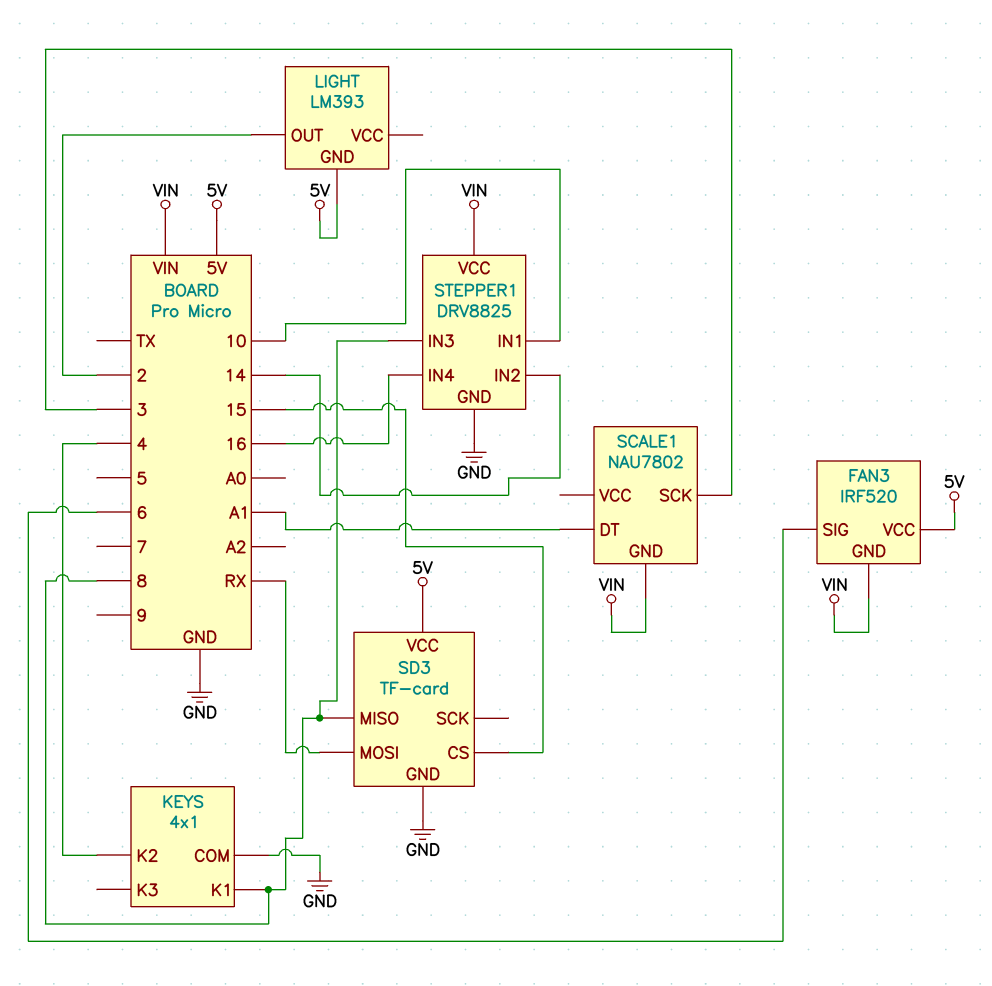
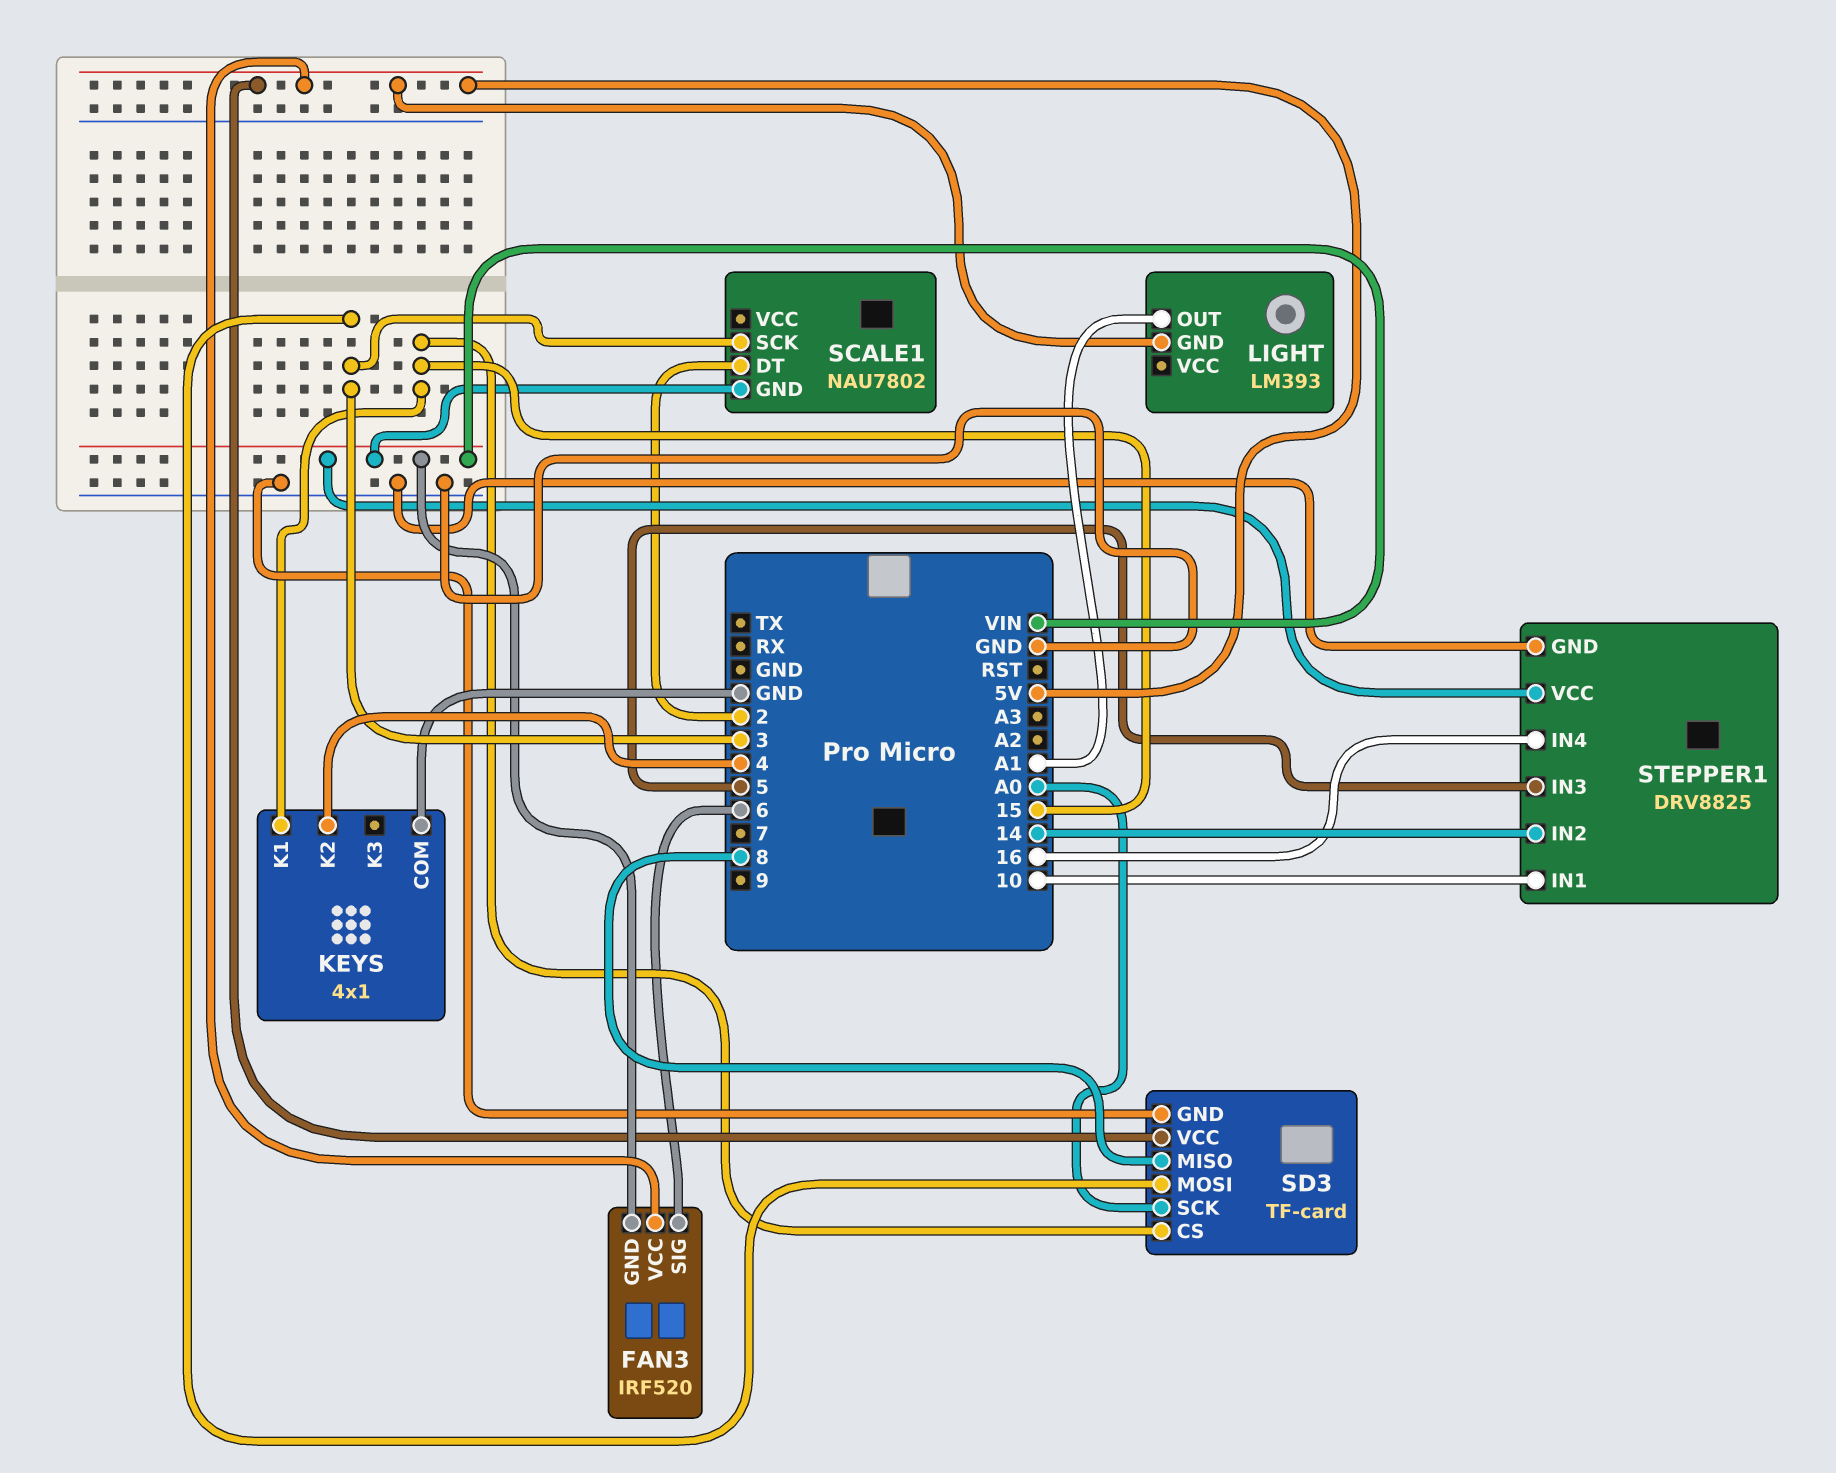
KEYS pin K1: 8 -> 15
LIGHT pin OUT: 2 -> A1
SCALE1 pin DT: A1 -> 2
SD3 pin MOSI: RX -> 3
SD3 pin SCK: none -> A0
STEPPER1 pin IN3: 8 -> 5

